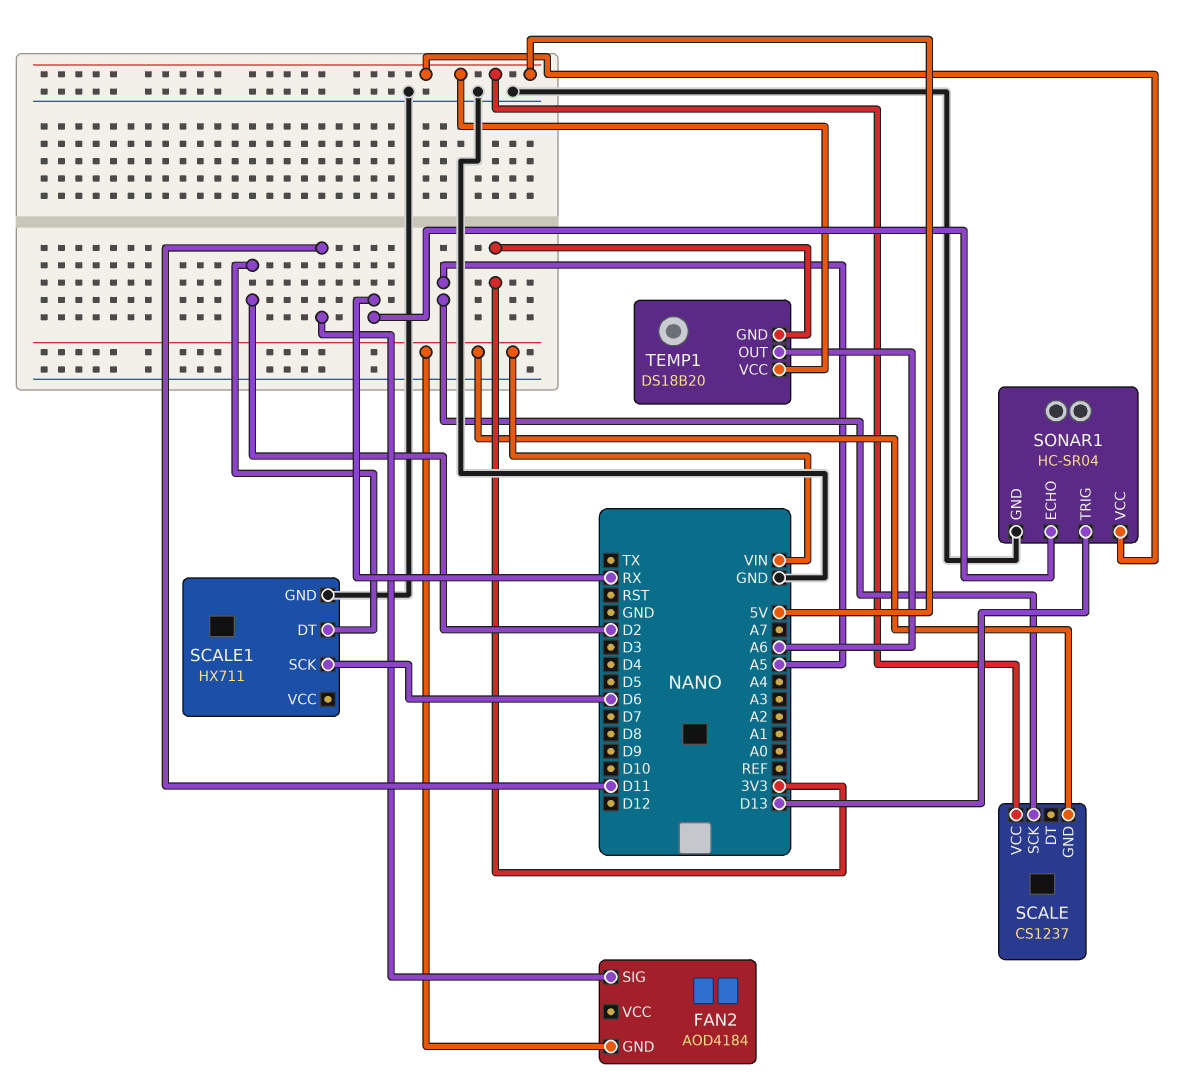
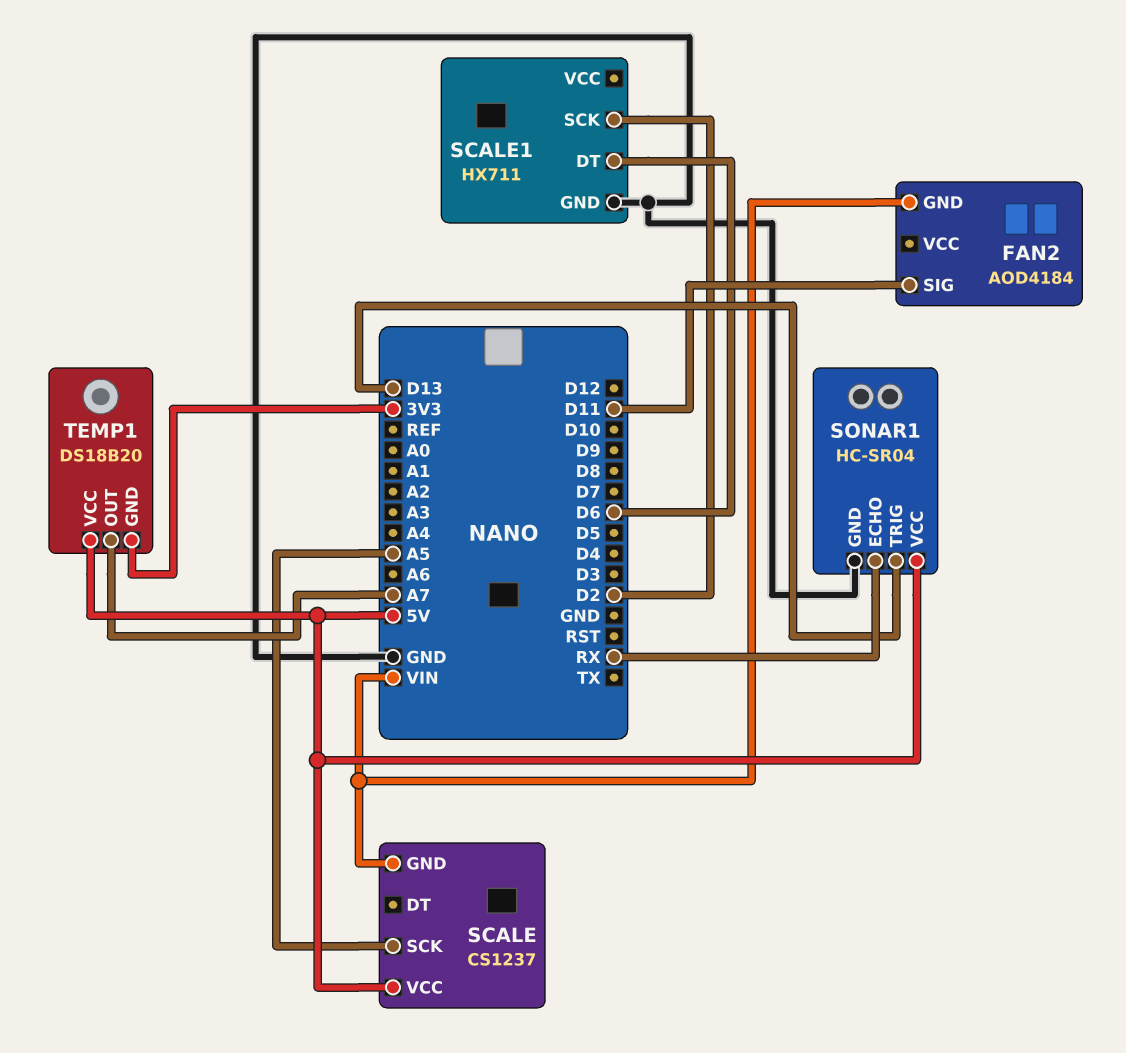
SCALE1 pin DT: D2 -> D6
SCALE1 pin SCK: D6 -> D2
TEMP1 pin OUT: A6 -> A7

